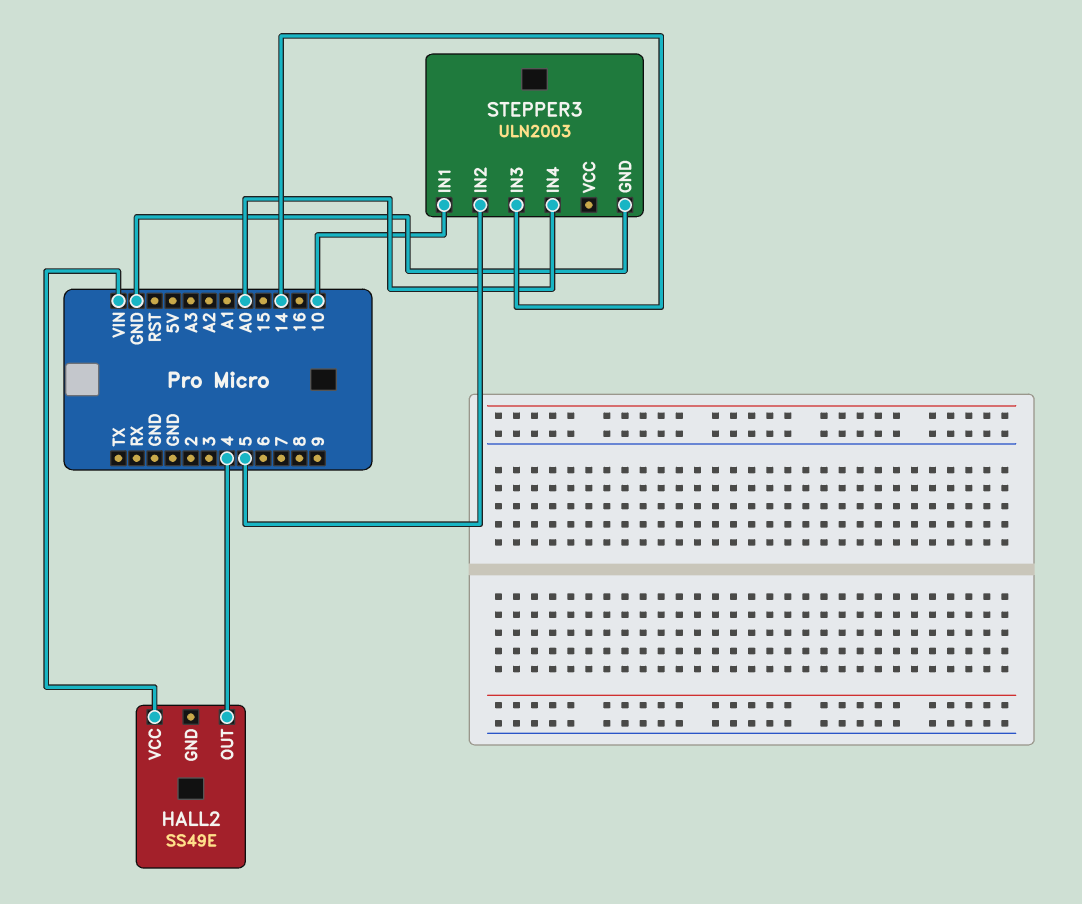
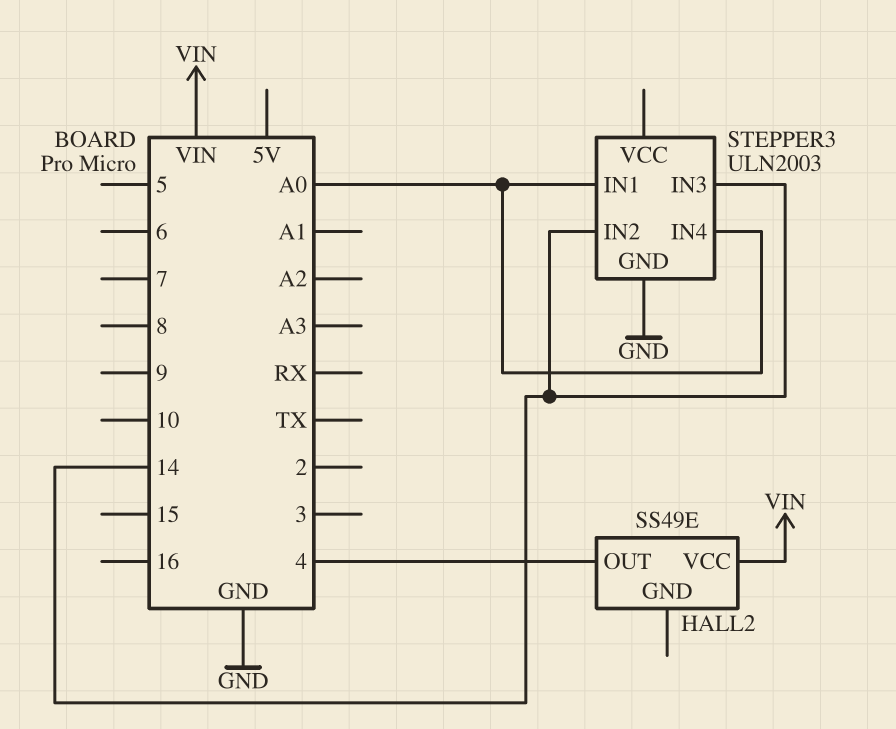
STEPPER3 pin IN1: 10 -> A0
STEPPER3 pin IN2: 5 -> 14

